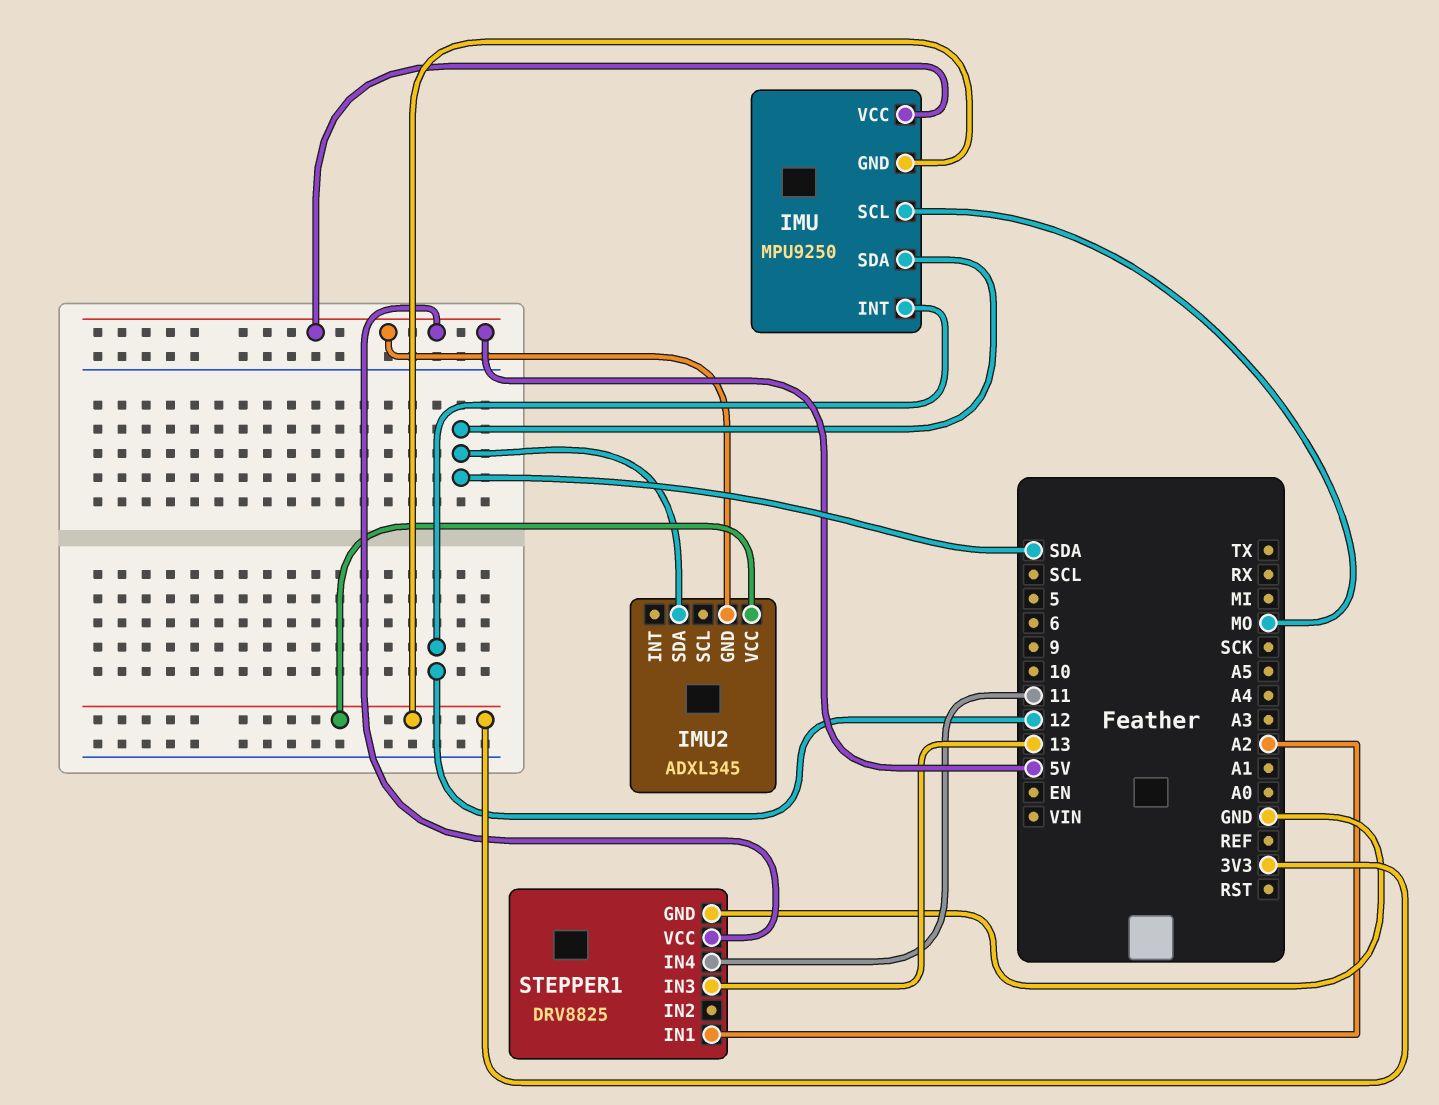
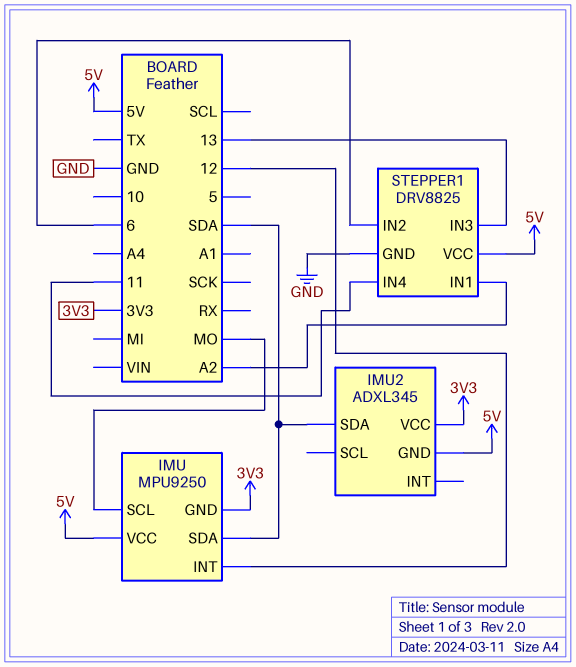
STEPPER1 pin IN2: none -> 6

